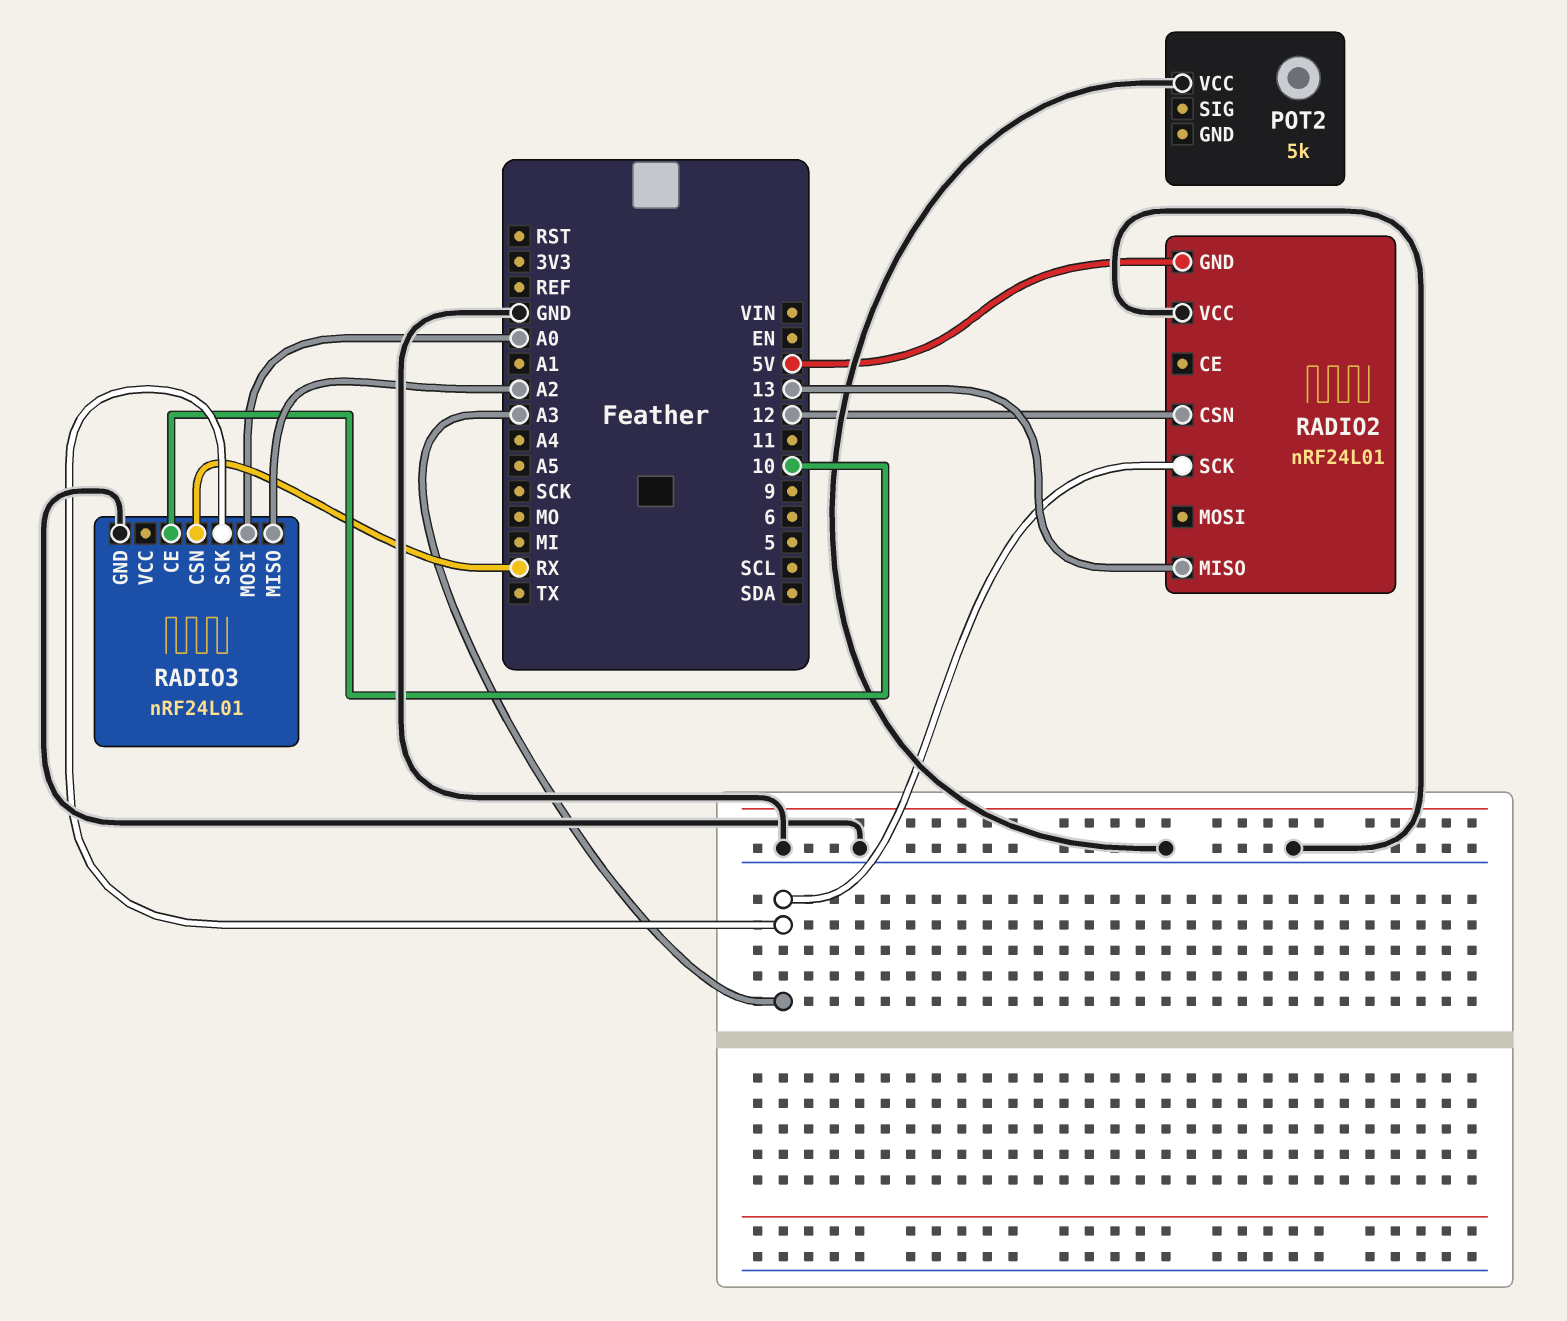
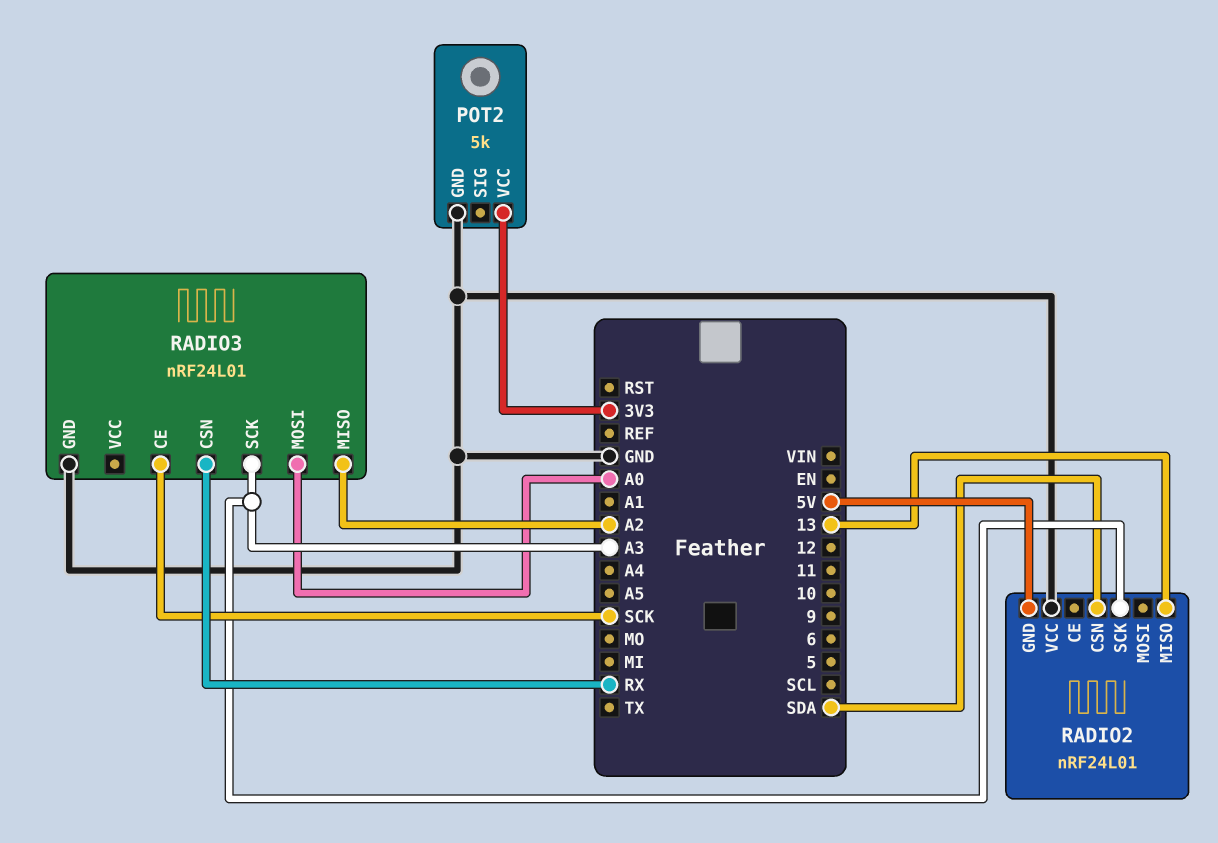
POT2 pin GND: none -> GND
POT2 pin VCC: GND -> 3V3
RADIO2 pin CSN: 12 -> SDA
RADIO3 pin CE: 10 -> SCK

